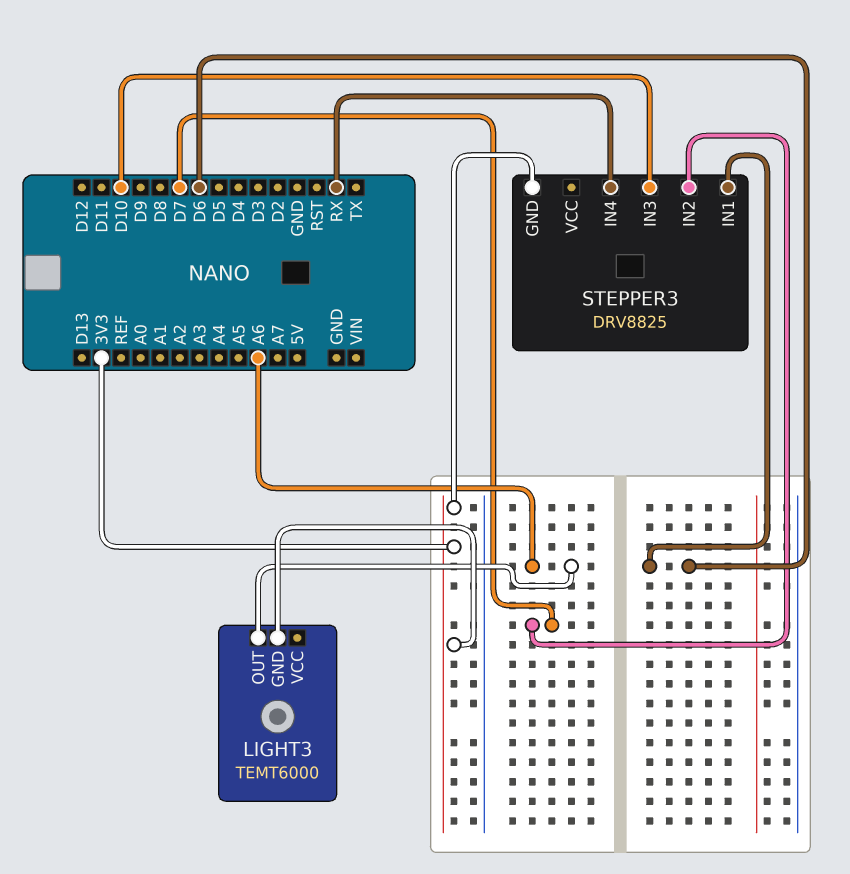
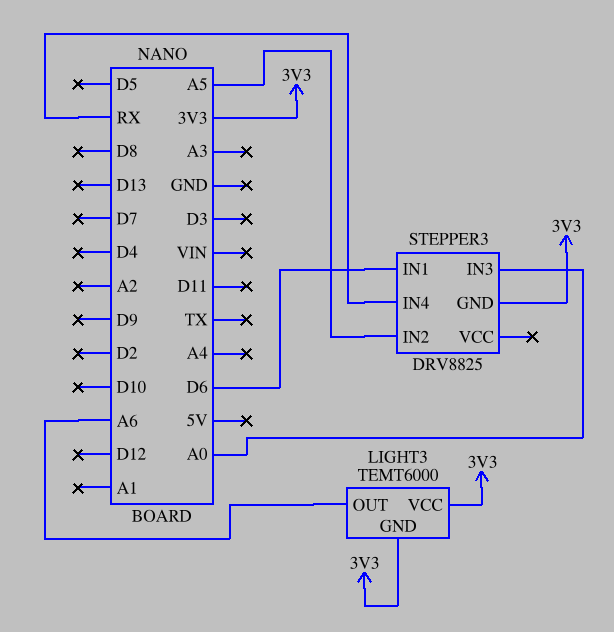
LIGHT3 pin VCC: none -> 3V3
STEPPER3 pin IN2: D7 -> A5
STEPPER3 pin IN3: D10 -> A0

